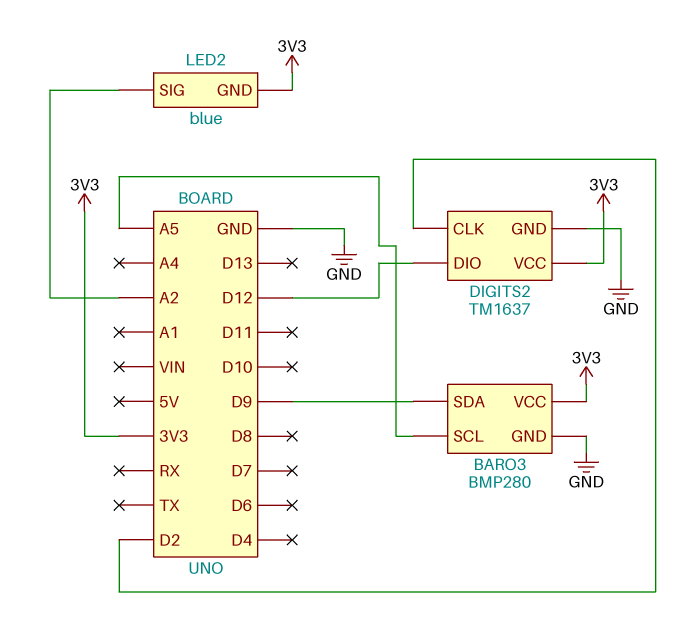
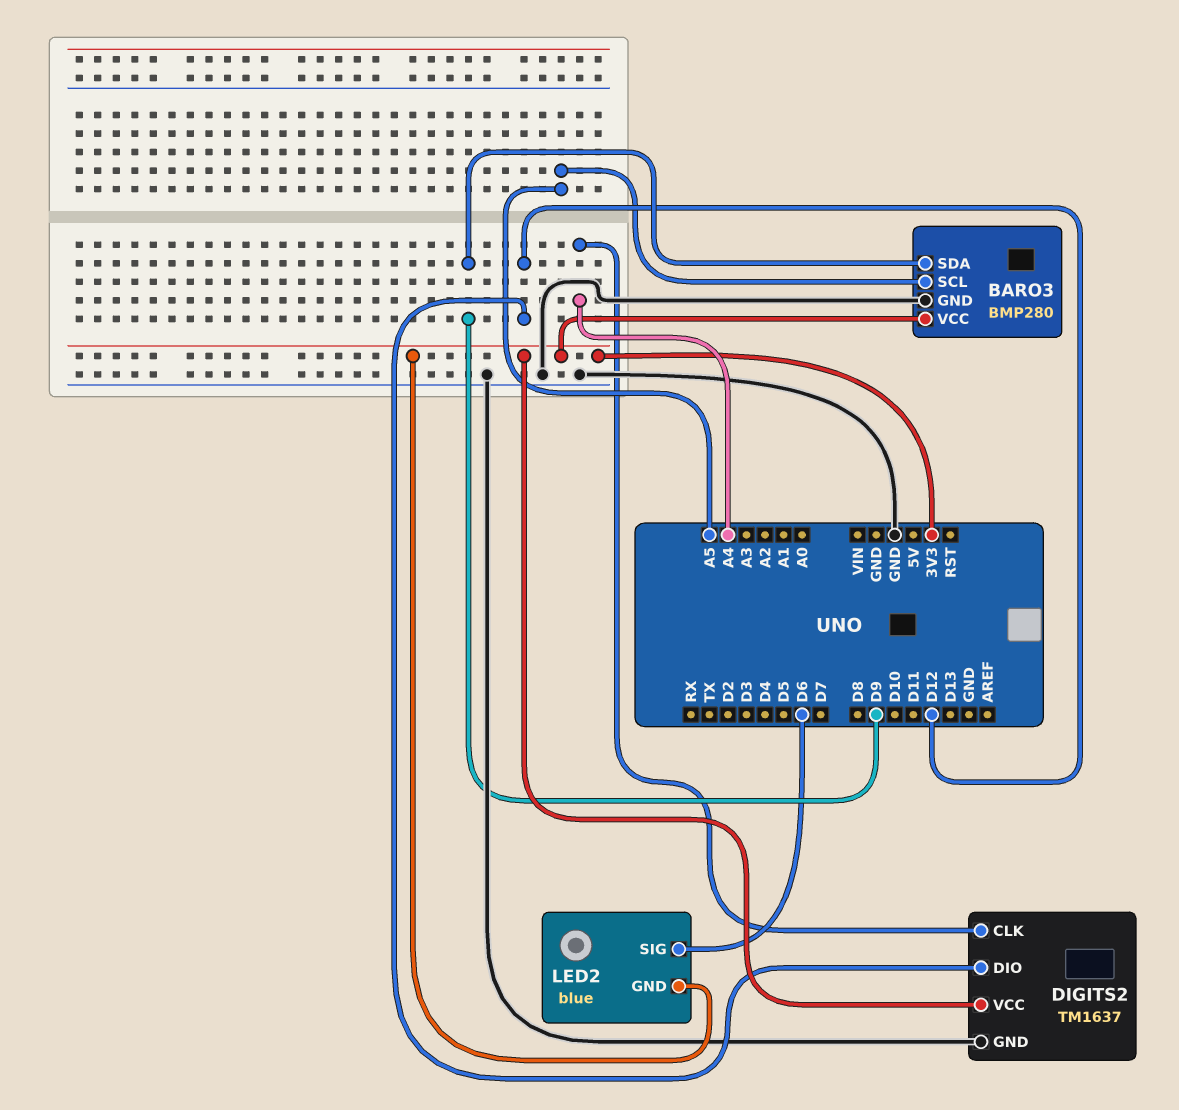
DIGITS2 pin CLK: D2 -> A4
LED2 pin SIG: A2 -> D6

